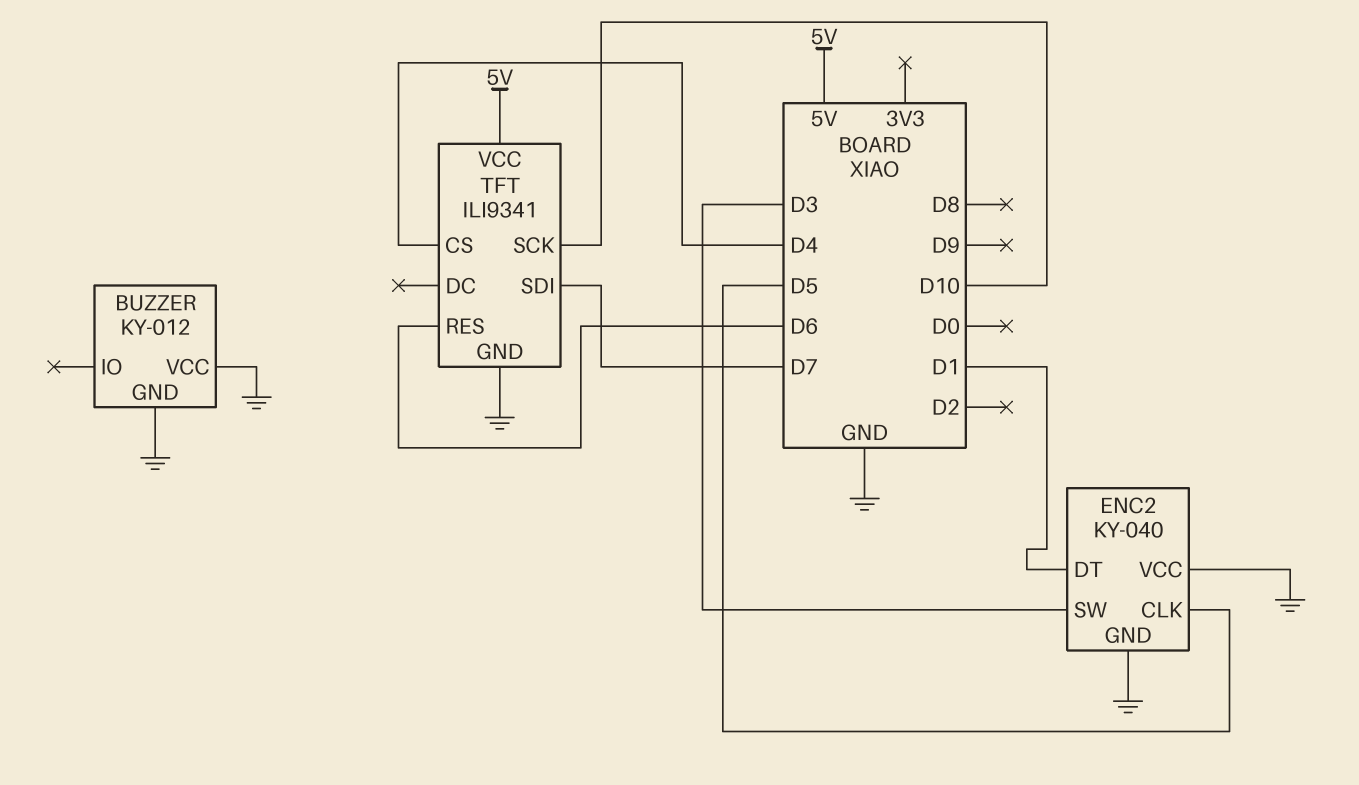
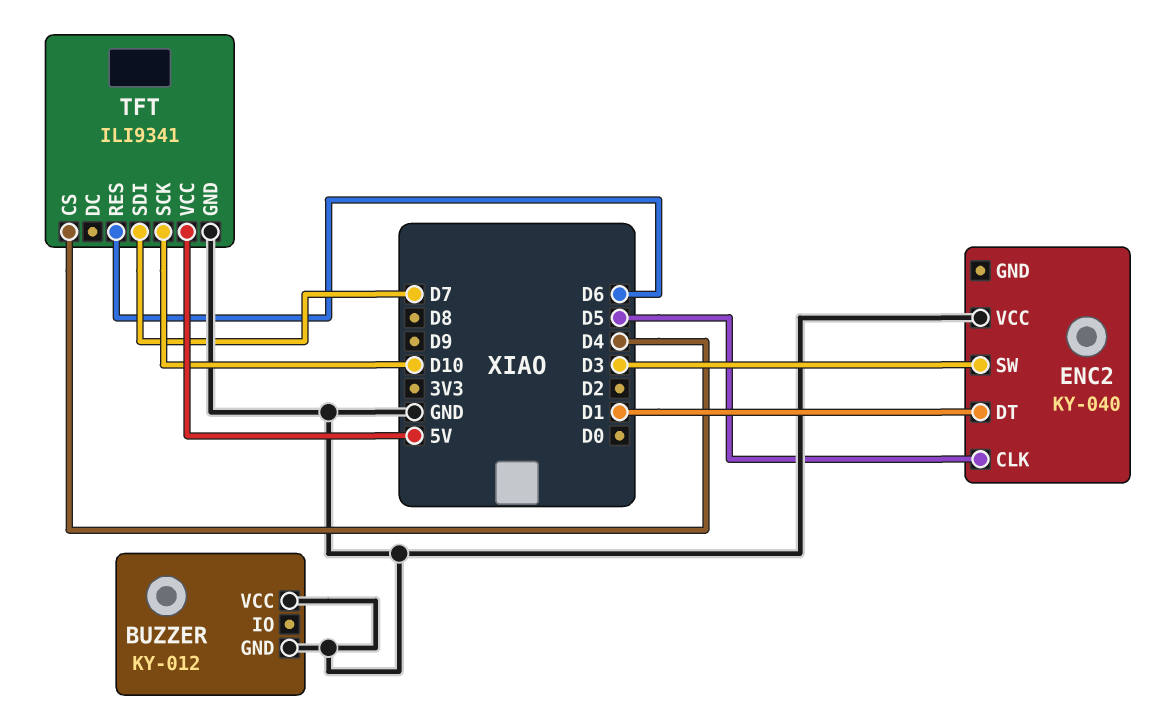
ENC2 pin GND: GND -> none

